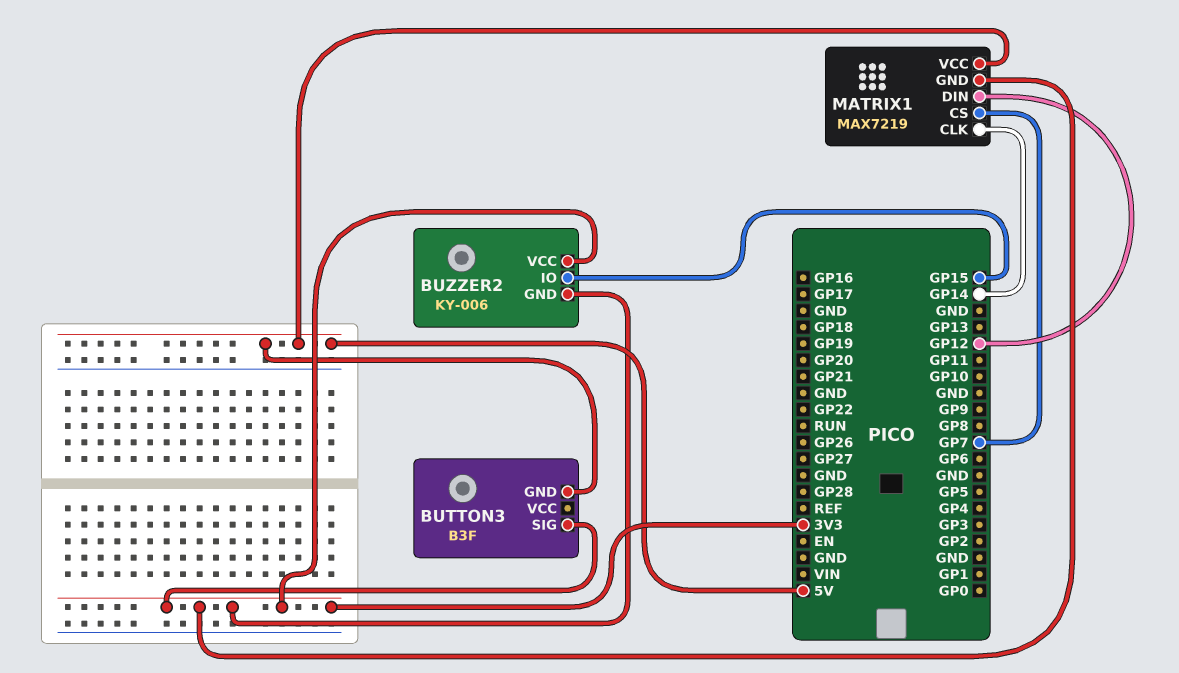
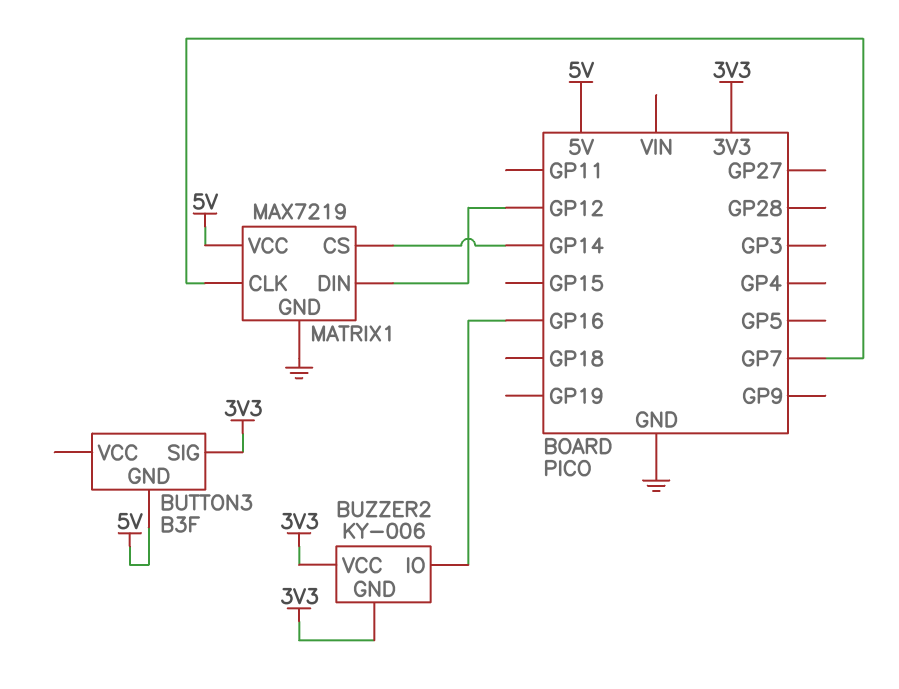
BUZZER2 pin IO: GP15 -> GP16
MATRIX1 pin CLK: GP14 -> GP7
MATRIX1 pin CS: GP7 -> GP14
MATRIX1 pin GND: 3V3 -> GND

